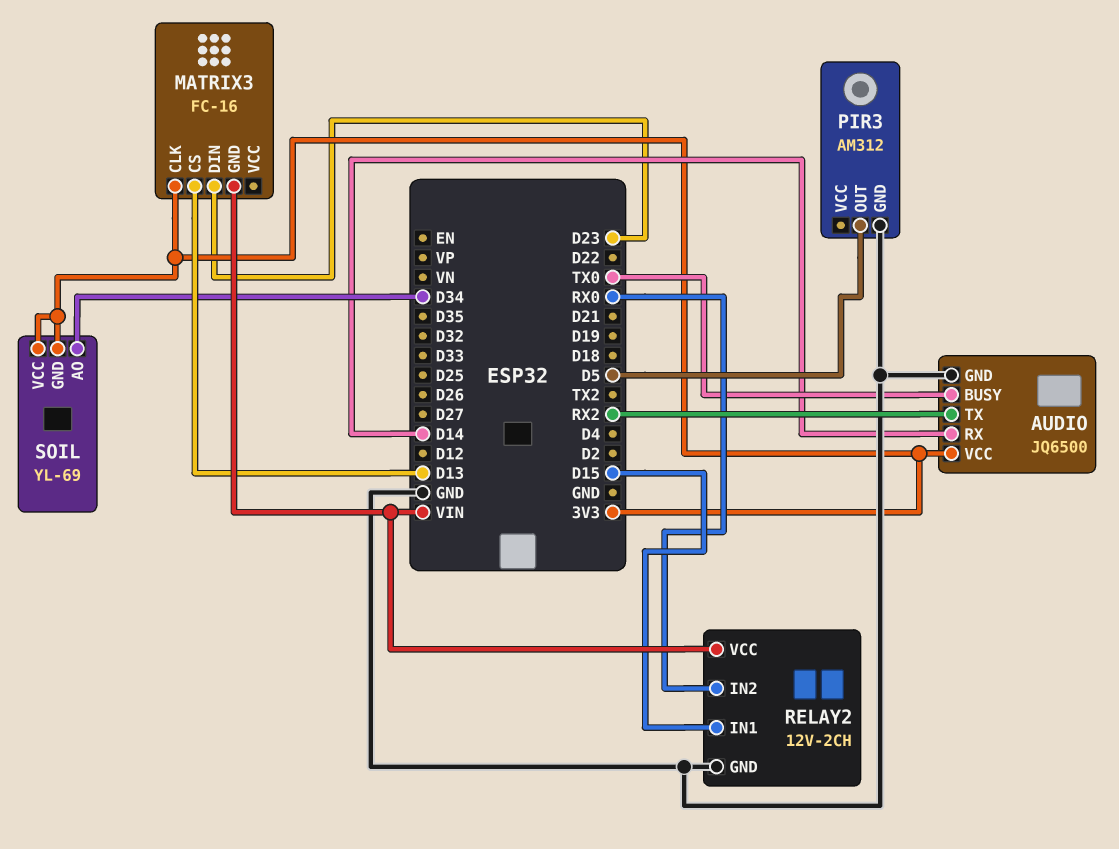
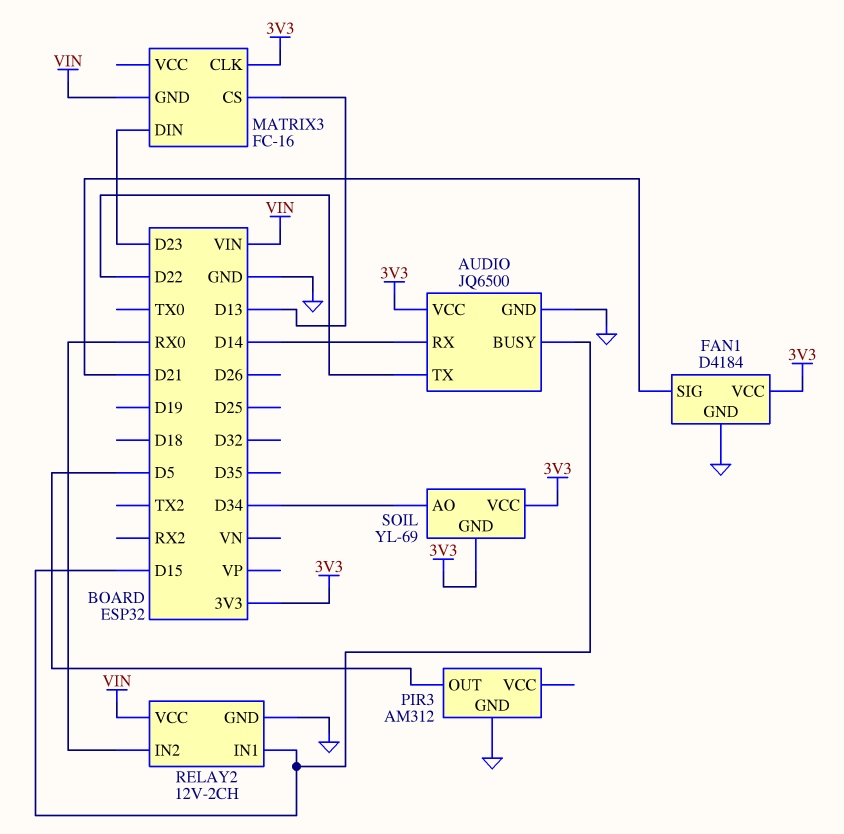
AUDIO pin BUSY: TX0 -> D15
AUDIO pin TX: RX2 -> D22
FAN1: none -> D4184
FAN1 pin GND: none -> GND
FAN1 pin SIG: none -> D21
FAN1 pin VCC: none -> 3V3

